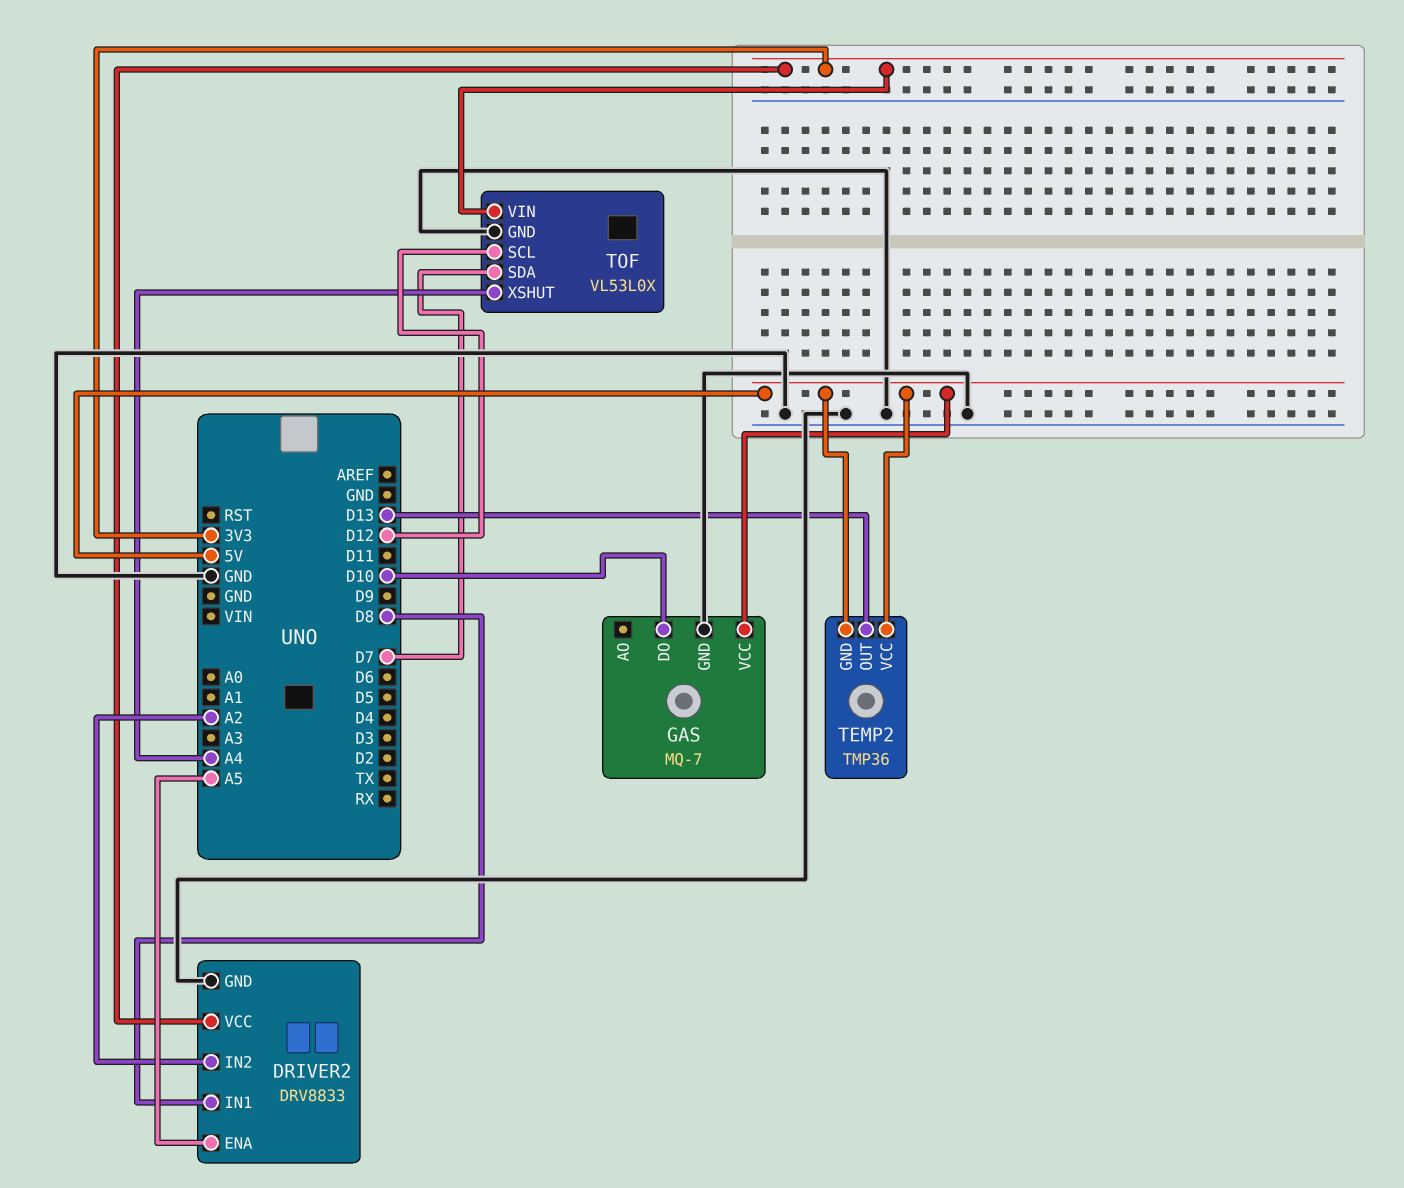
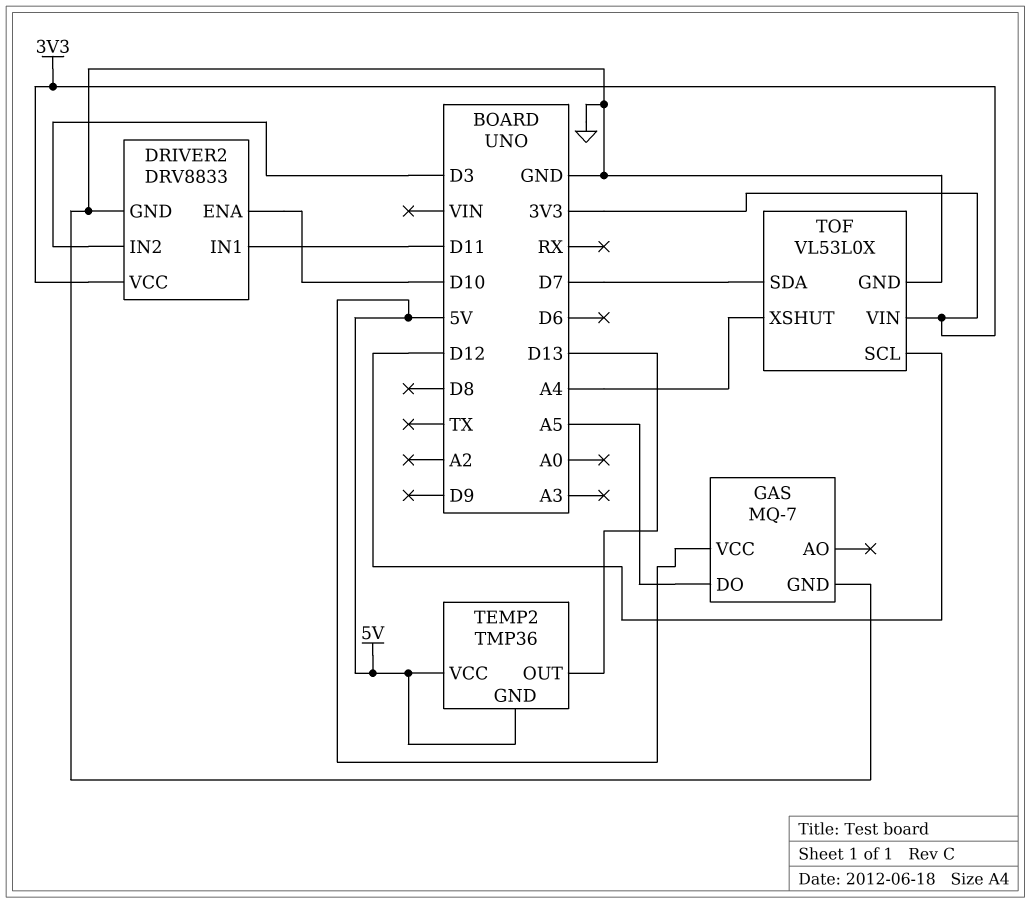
DRIVER2 pin ENA: A5 -> D10
DRIVER2 pin IN1: D8 -> D11
DRIVER2 pin IN2: A2 -> D3
GAS pin DO: D10 -> A5

